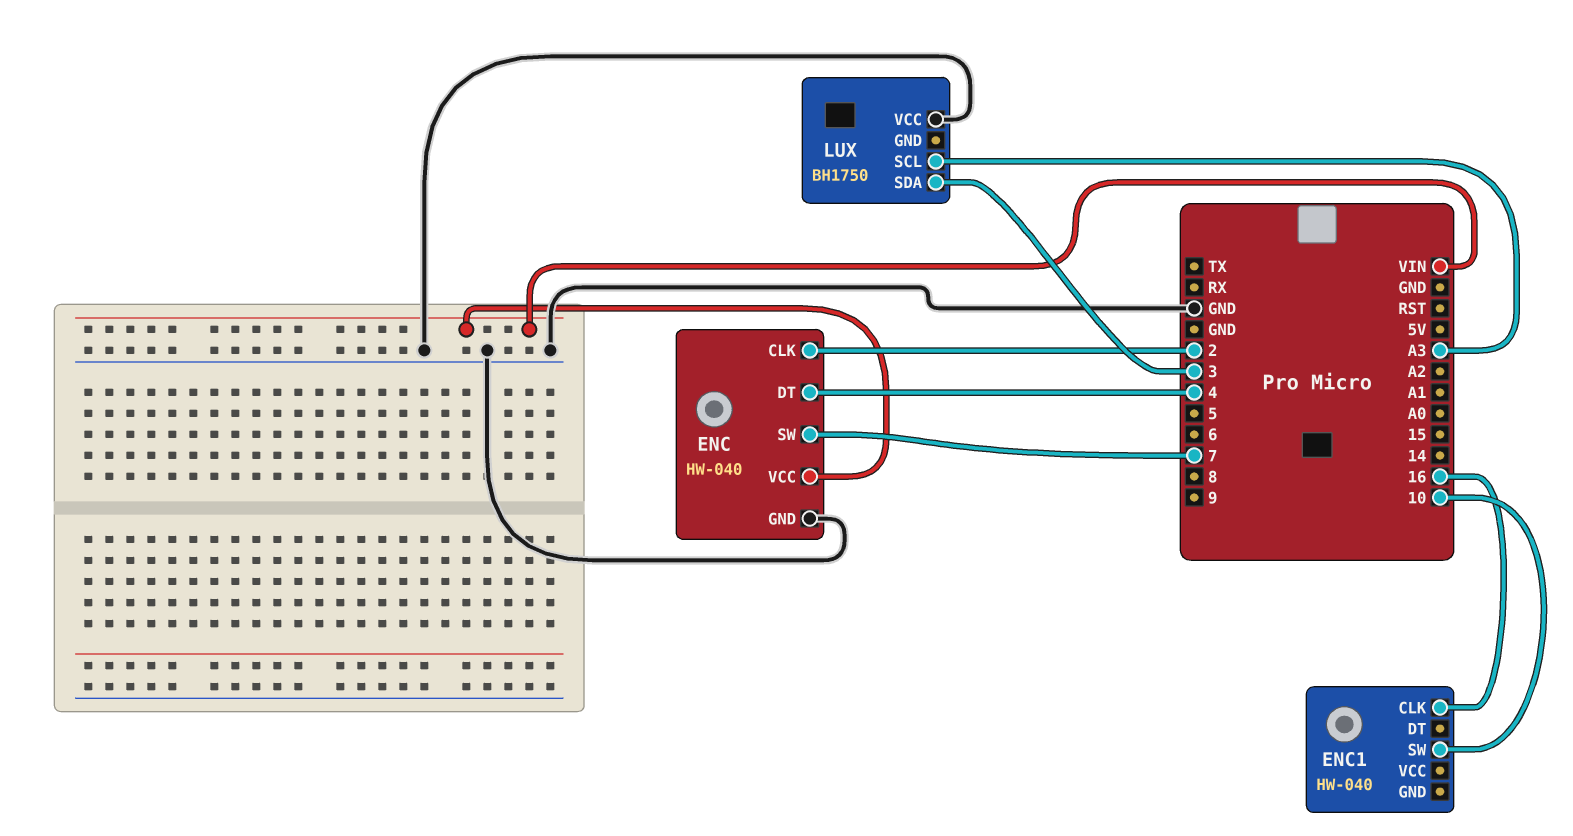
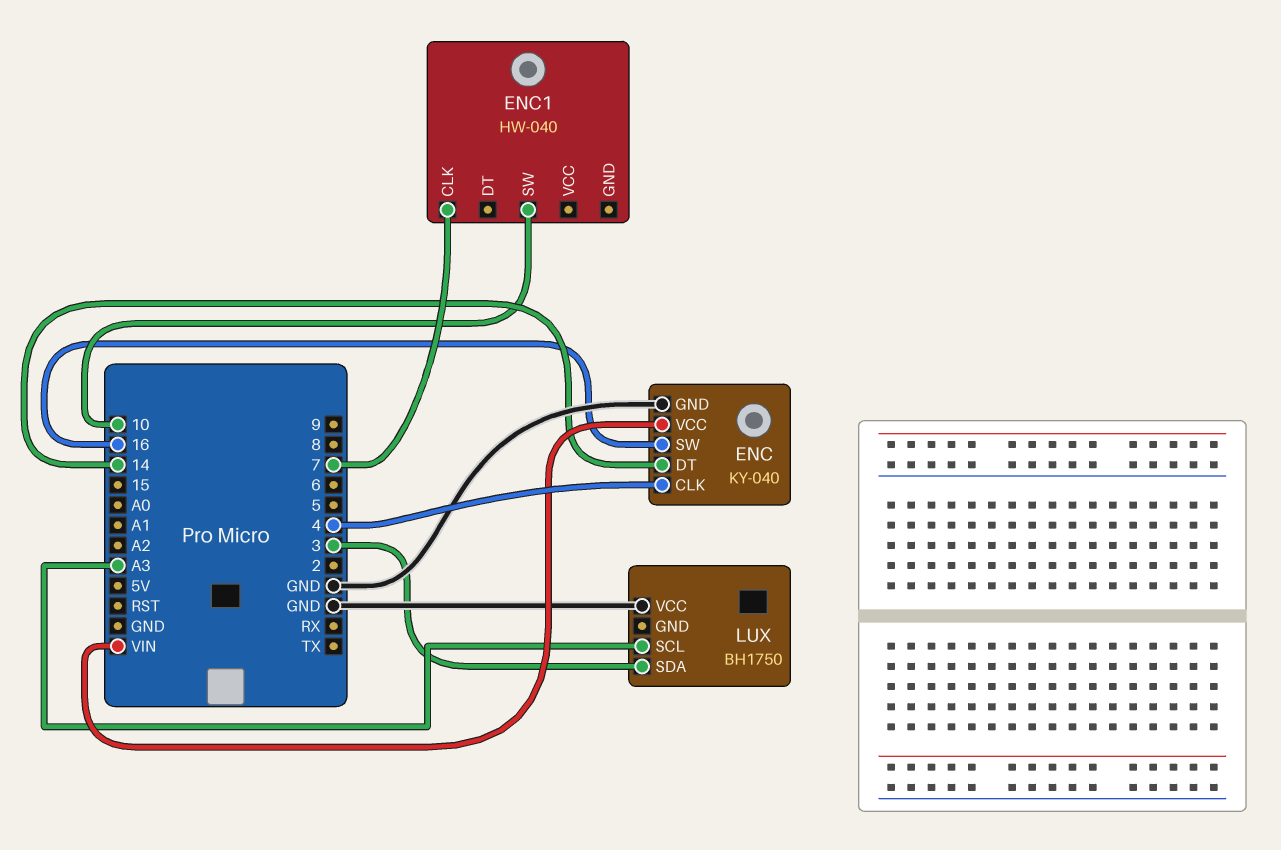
ENC: HW-040 -> KY-040
ENC pin CLK: 2 -> 4
ENC pin DT: 4 -> 14
ENC pin SW: 7 -> 16
ENC1 pin CLK: 16 -> 7

